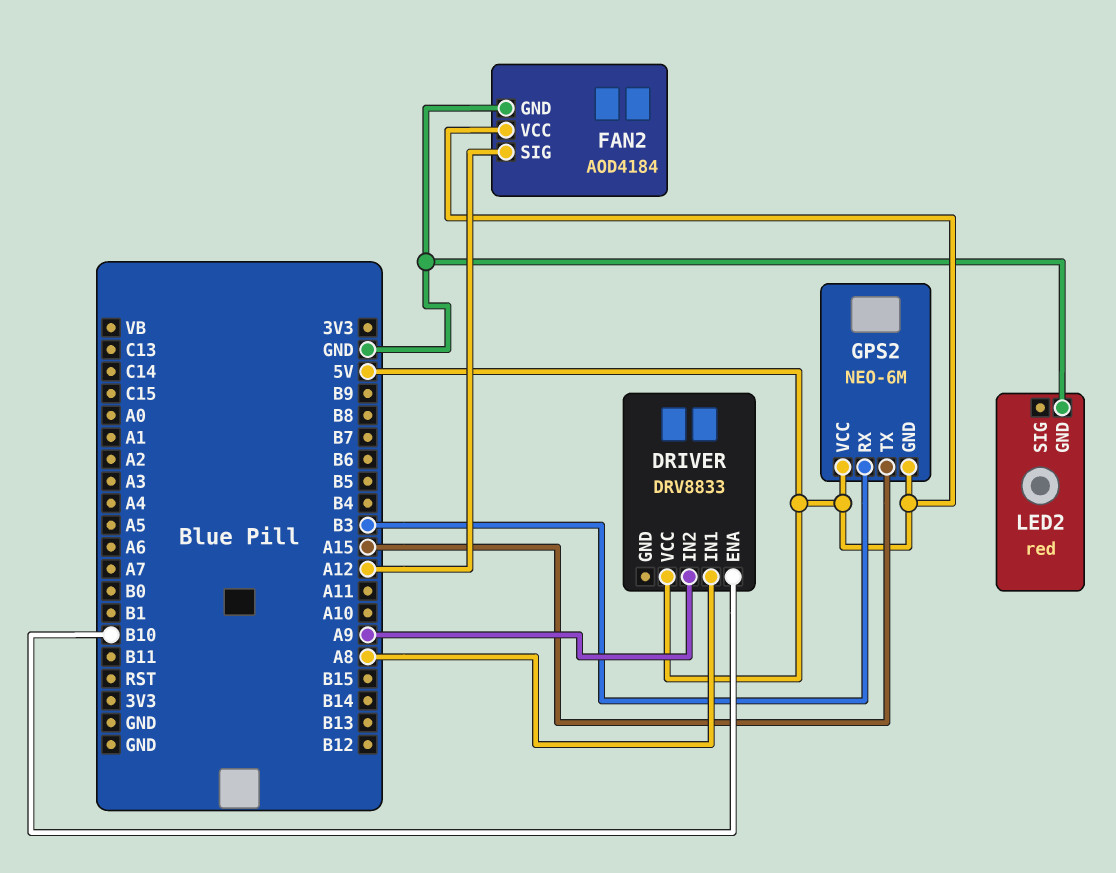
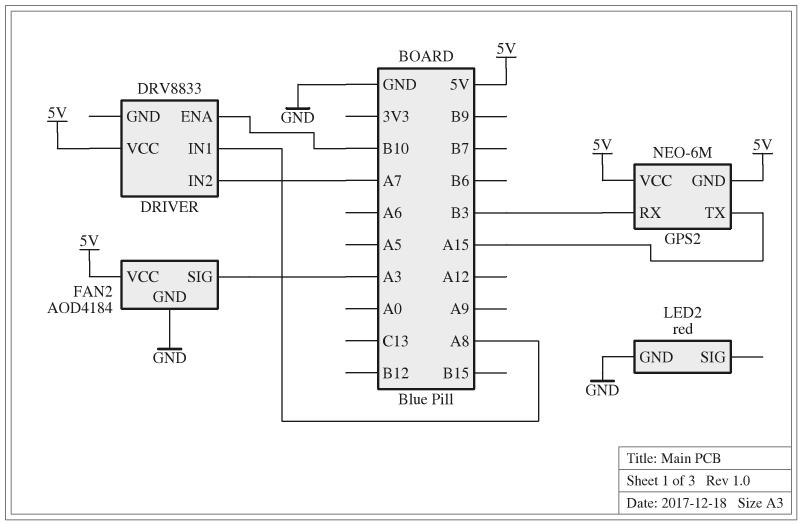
DRIVER pin IN2: A9 -> A7
FAN2 pin SIG: A12 -> A3

